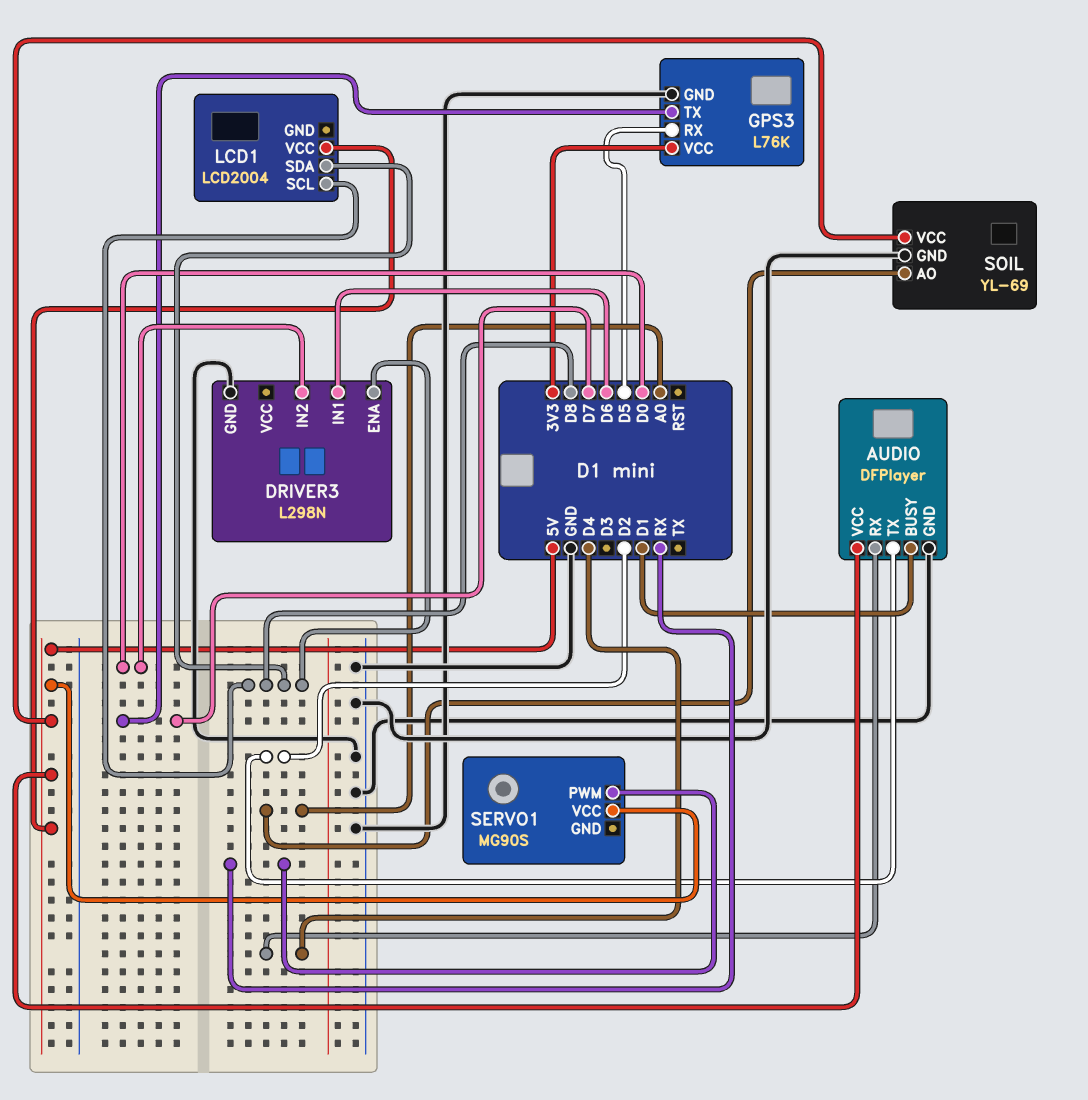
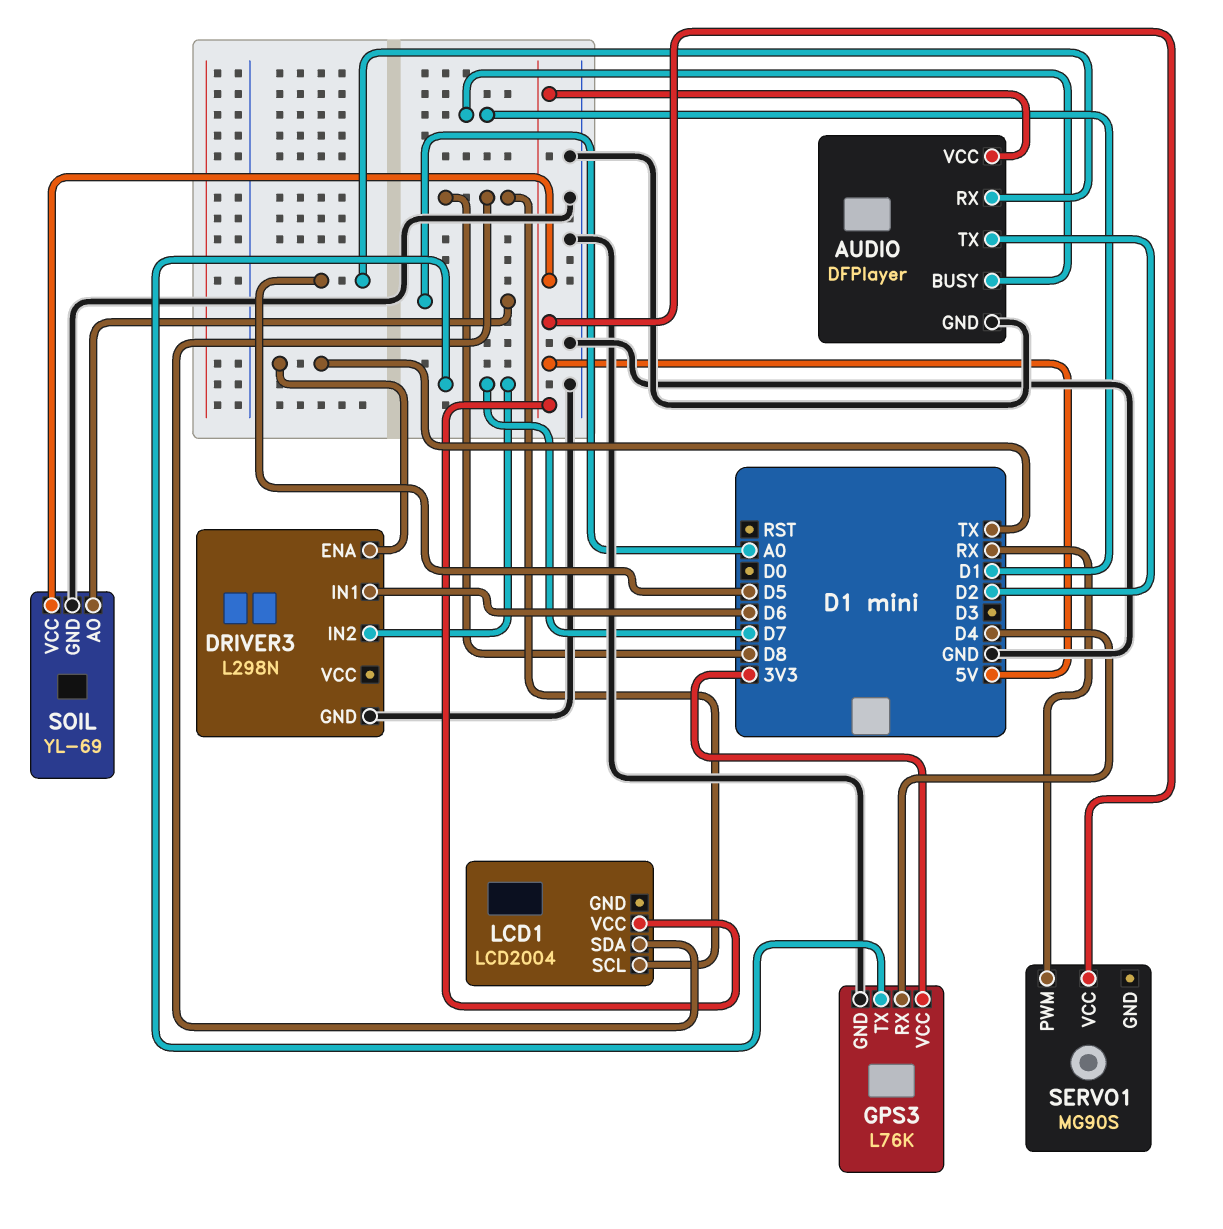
AUDIO pin RX: D4 -> D5
DRIVER3 pin ENA: D8 -> TX
DRIVER3 pin IN2: D0 -> D7
GPS3 pin RX: D5 -> D4

